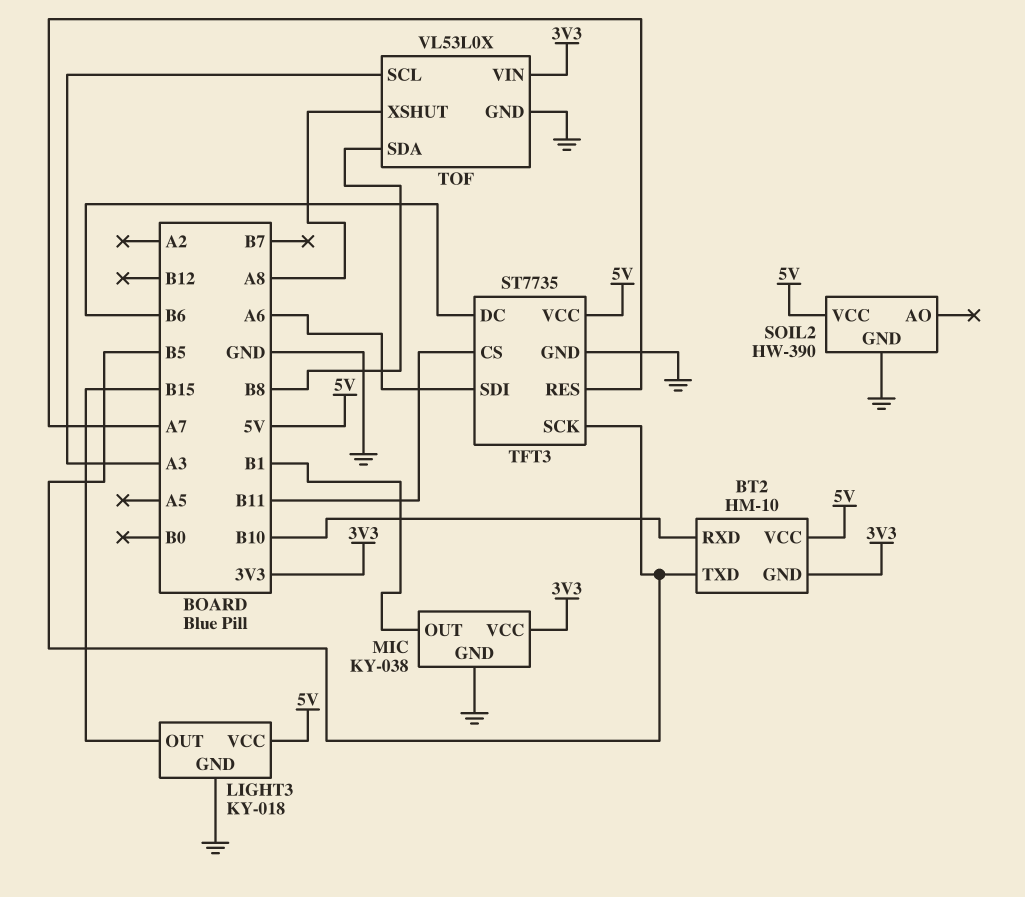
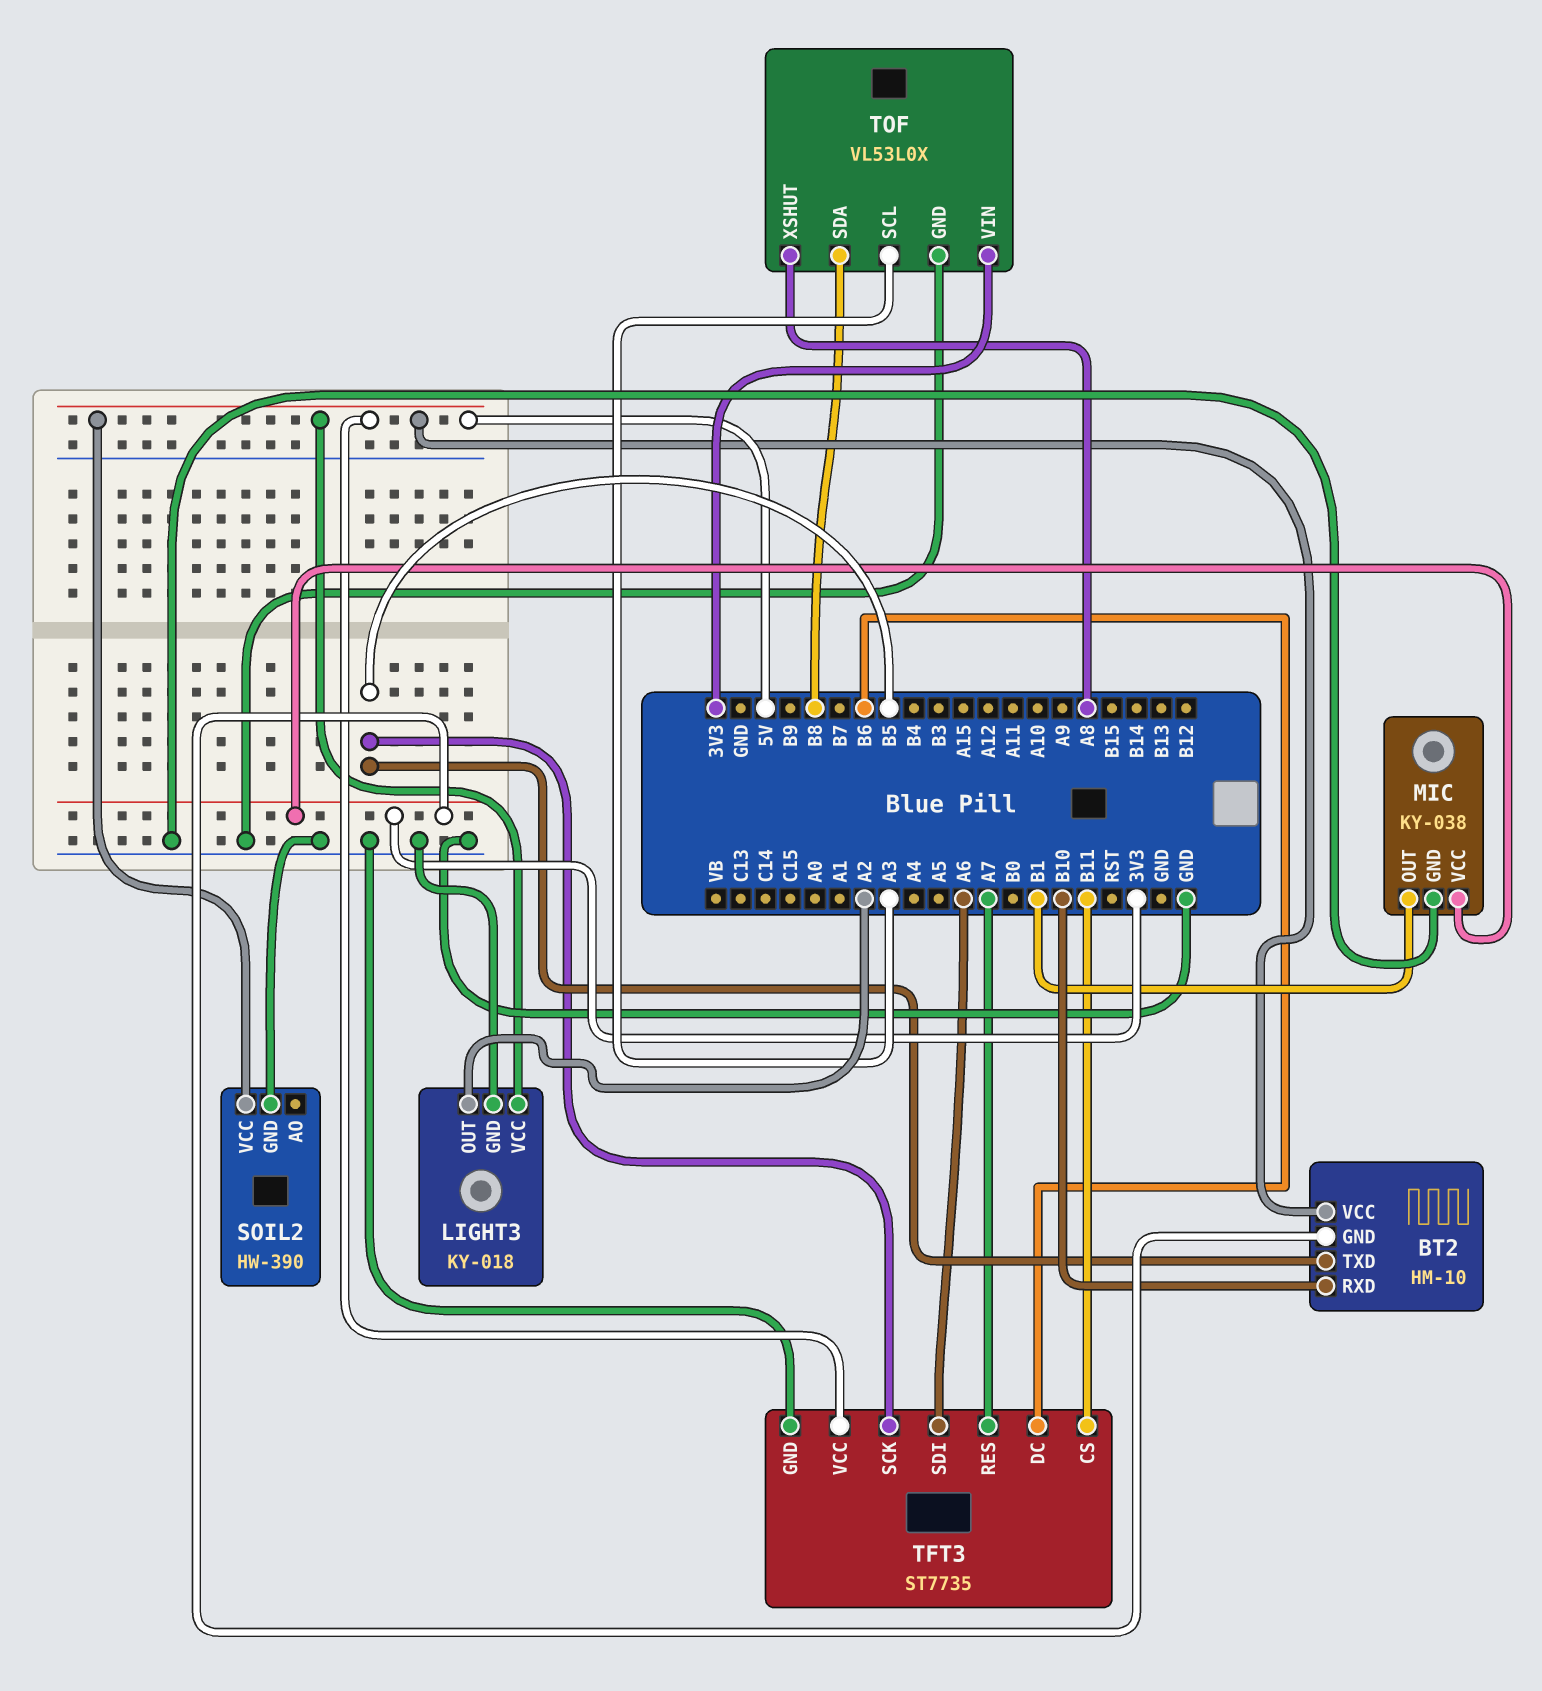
LIGHT3 pin OUT: B15 -> A2

